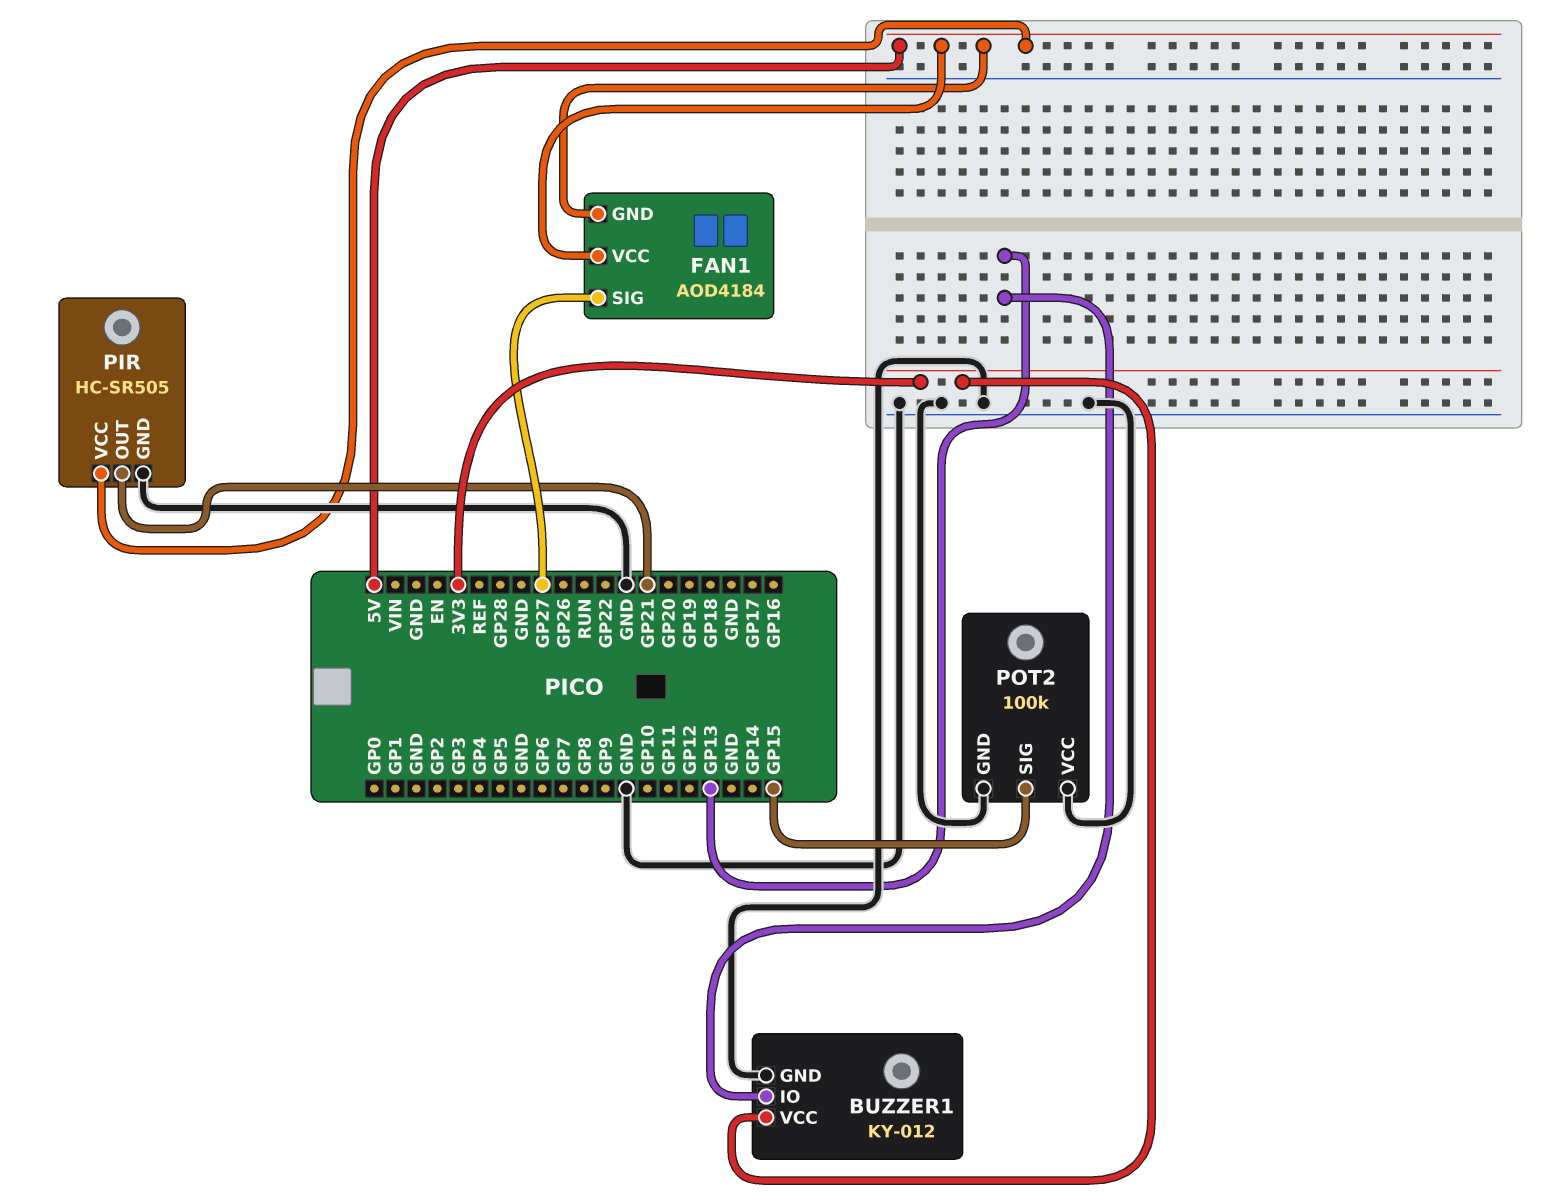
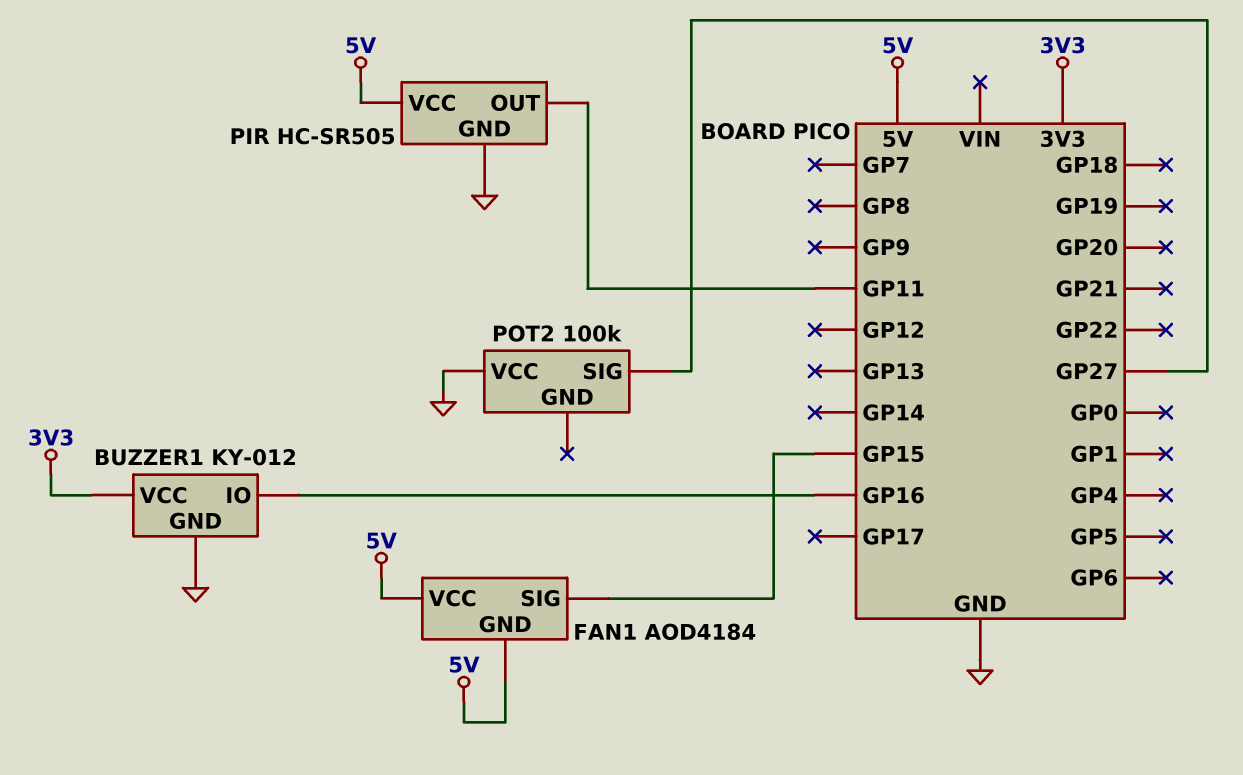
BUZZER1 pin IO: GP13 -> GP16
FAN1 pin SIG: GP27 -> GP15
PIR pin OUT: GP21 -> GP11
POT2 pin GND: GND -> none
POT2 pin SIG: GP15 -> GP27

